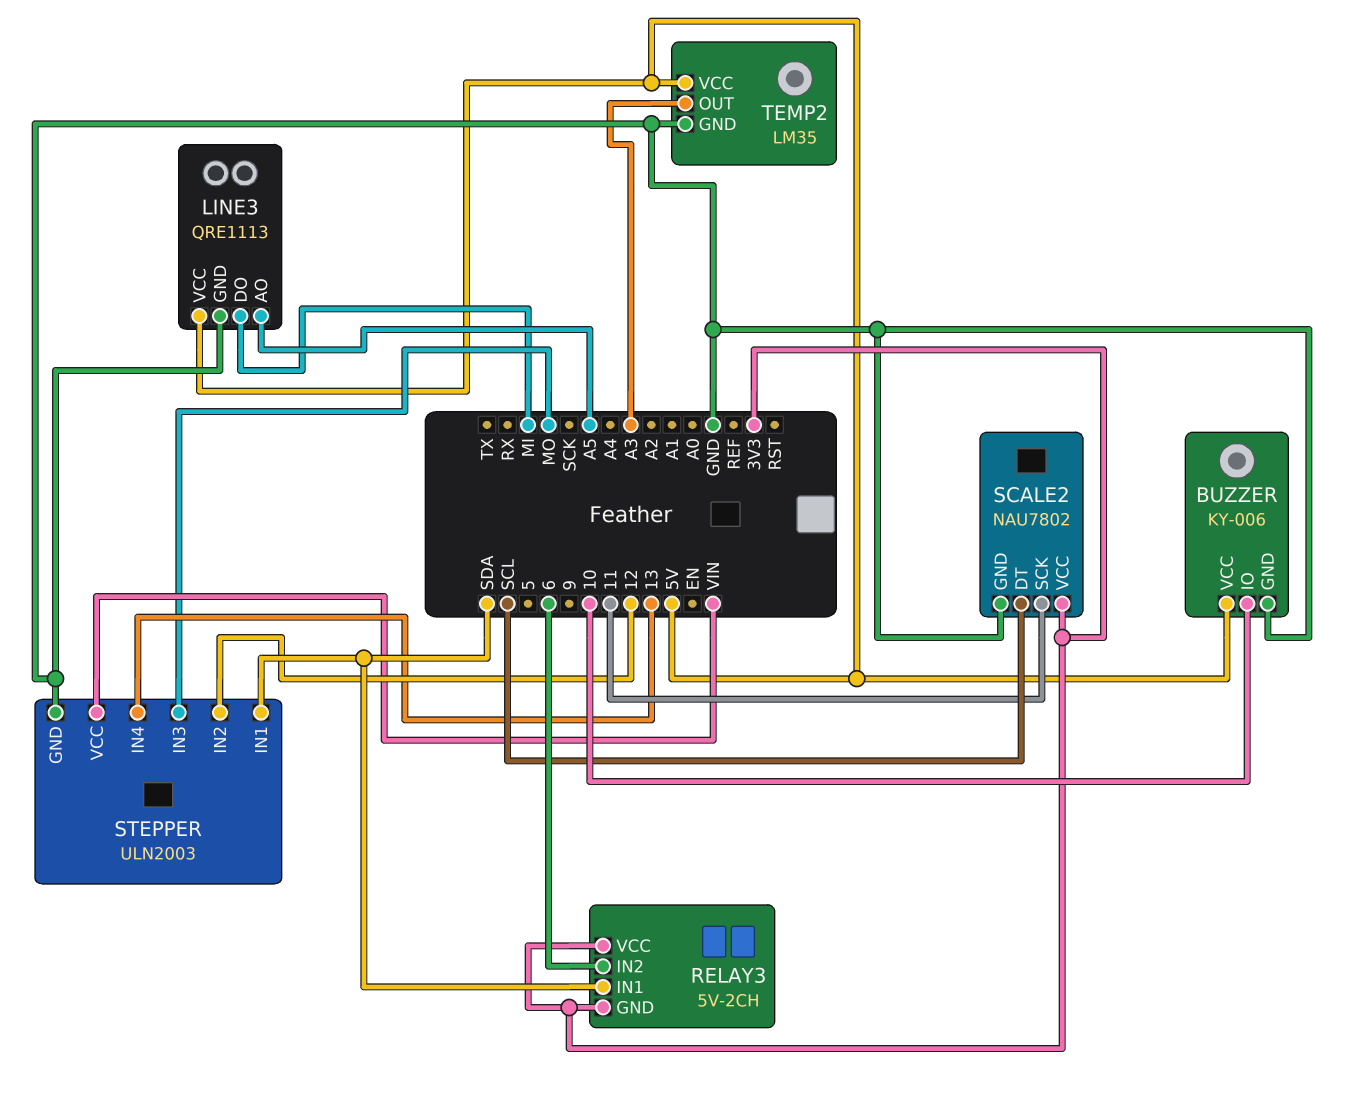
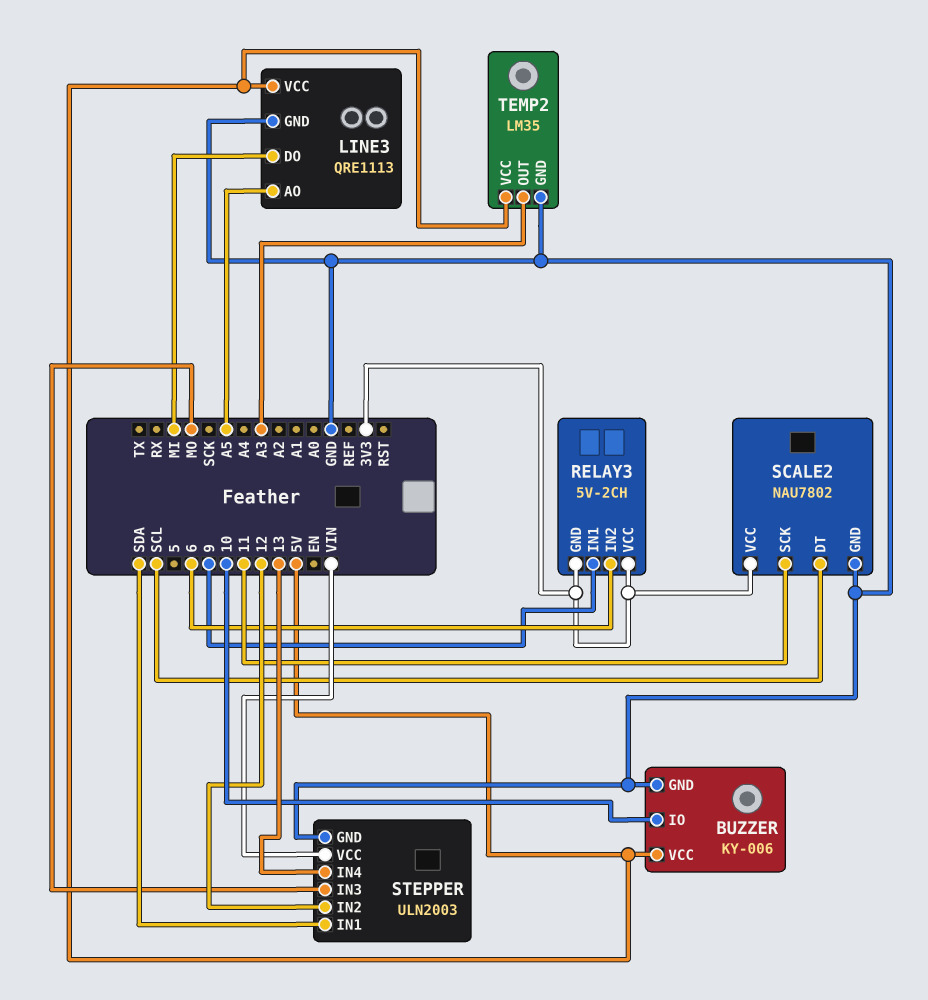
RELAY3 pin IN1: SDA -> 9

